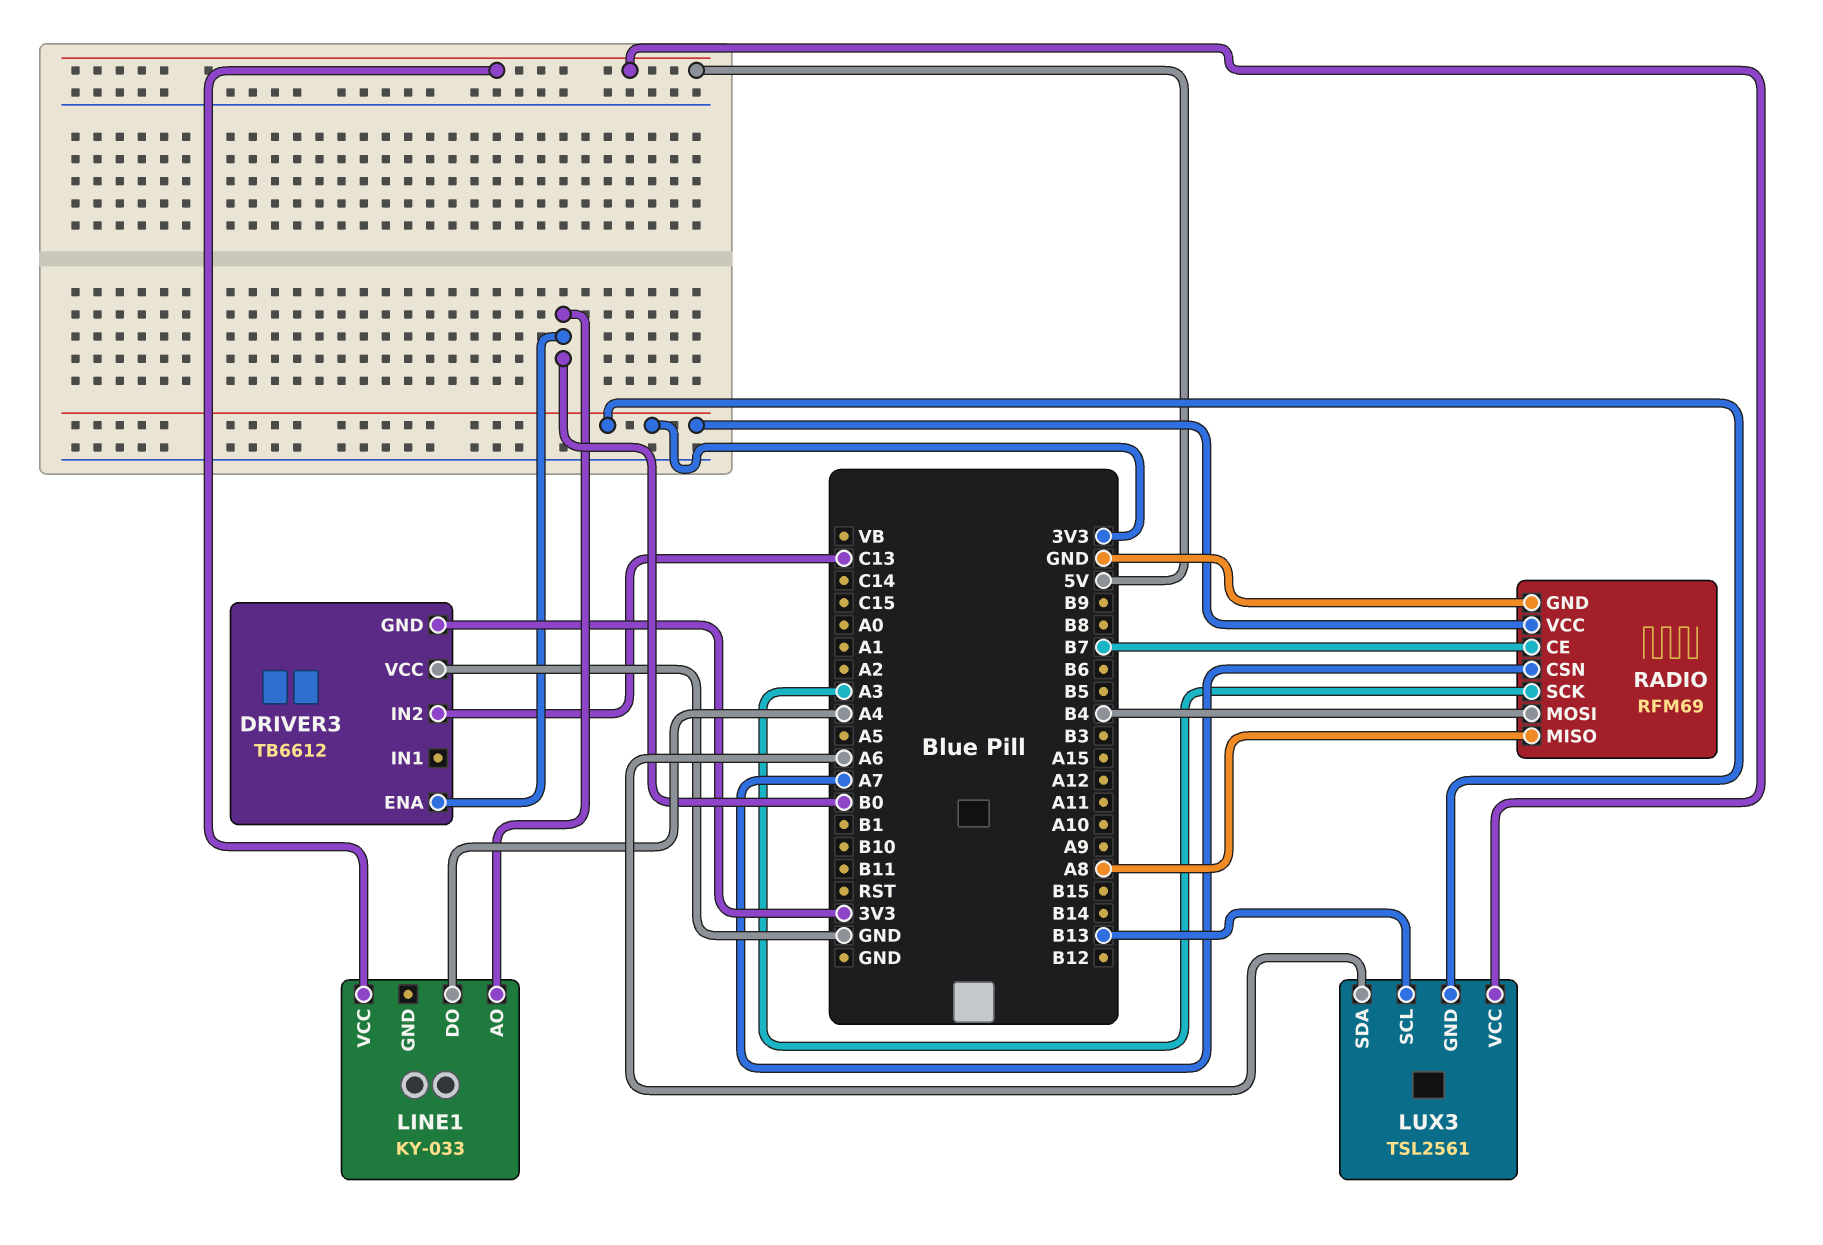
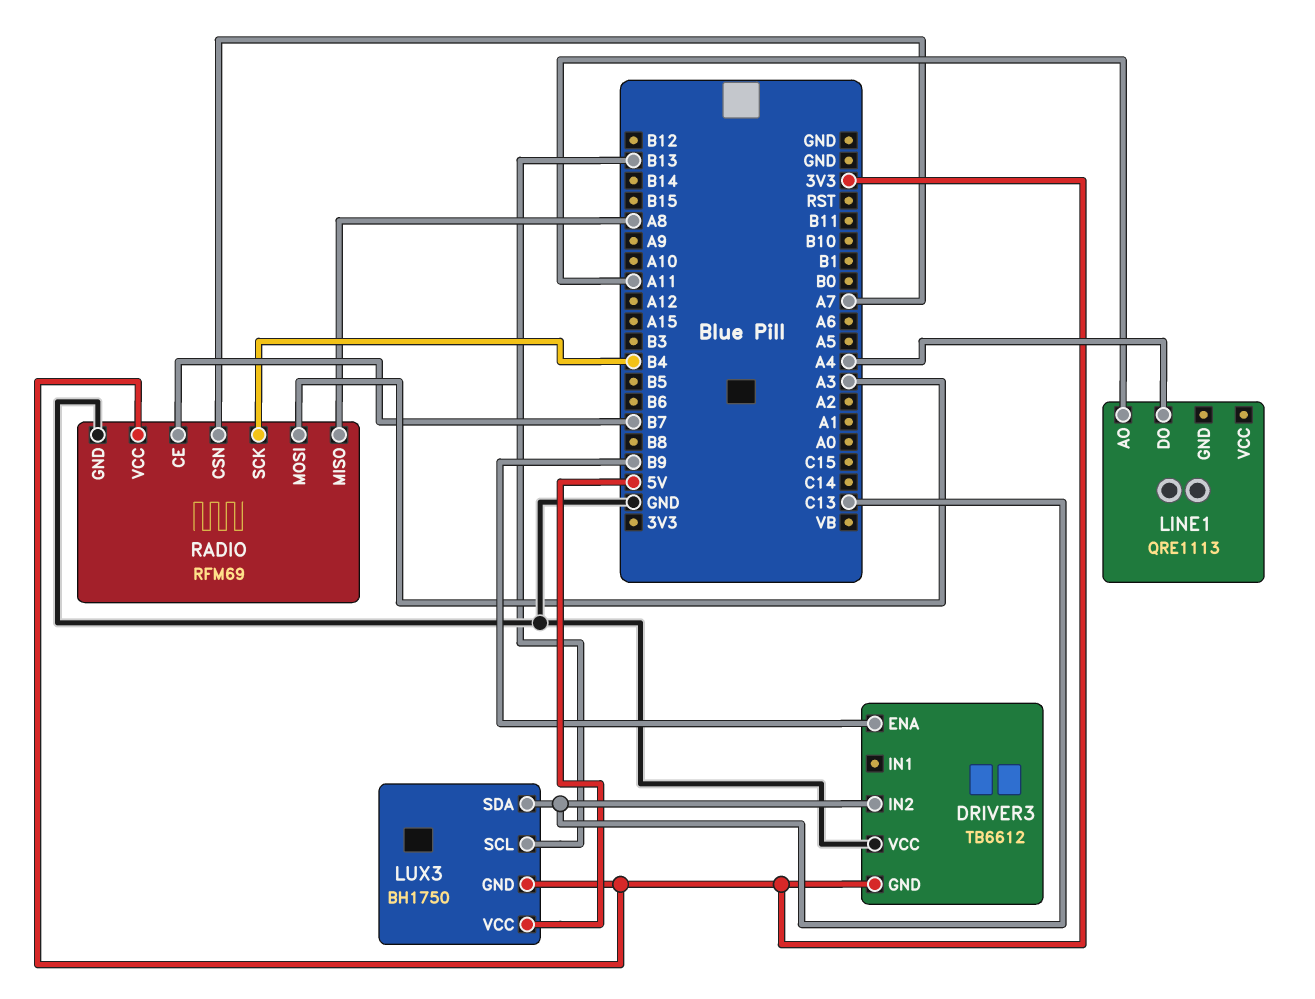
DRIVER3 pin ENA: B0 -> B9
LINE1: KY-033 -> QRE1113
LINE1 pin AO: B0 -> A11
LINE1 pin VCC: 5V -> none
LUX3: TSL2561 -> BH1750
LUX3 pin SDA: A6 -> C13
RADIO pin MOSI: B4 -> A3
RADIO pin SCK: A3 -> B4

